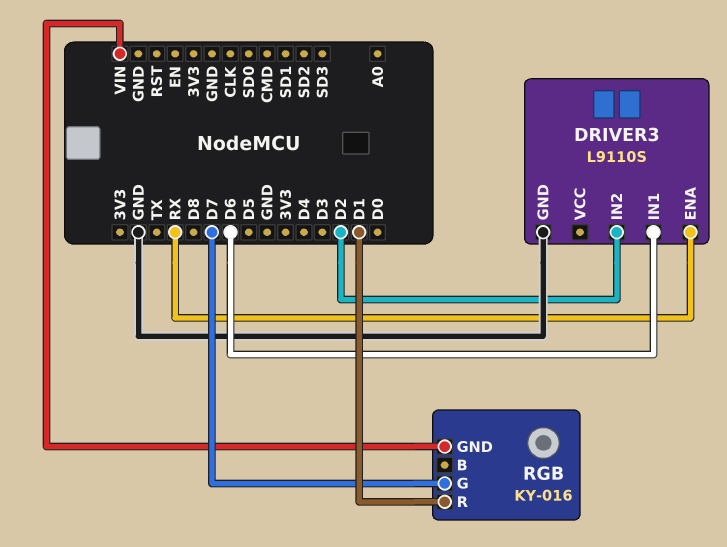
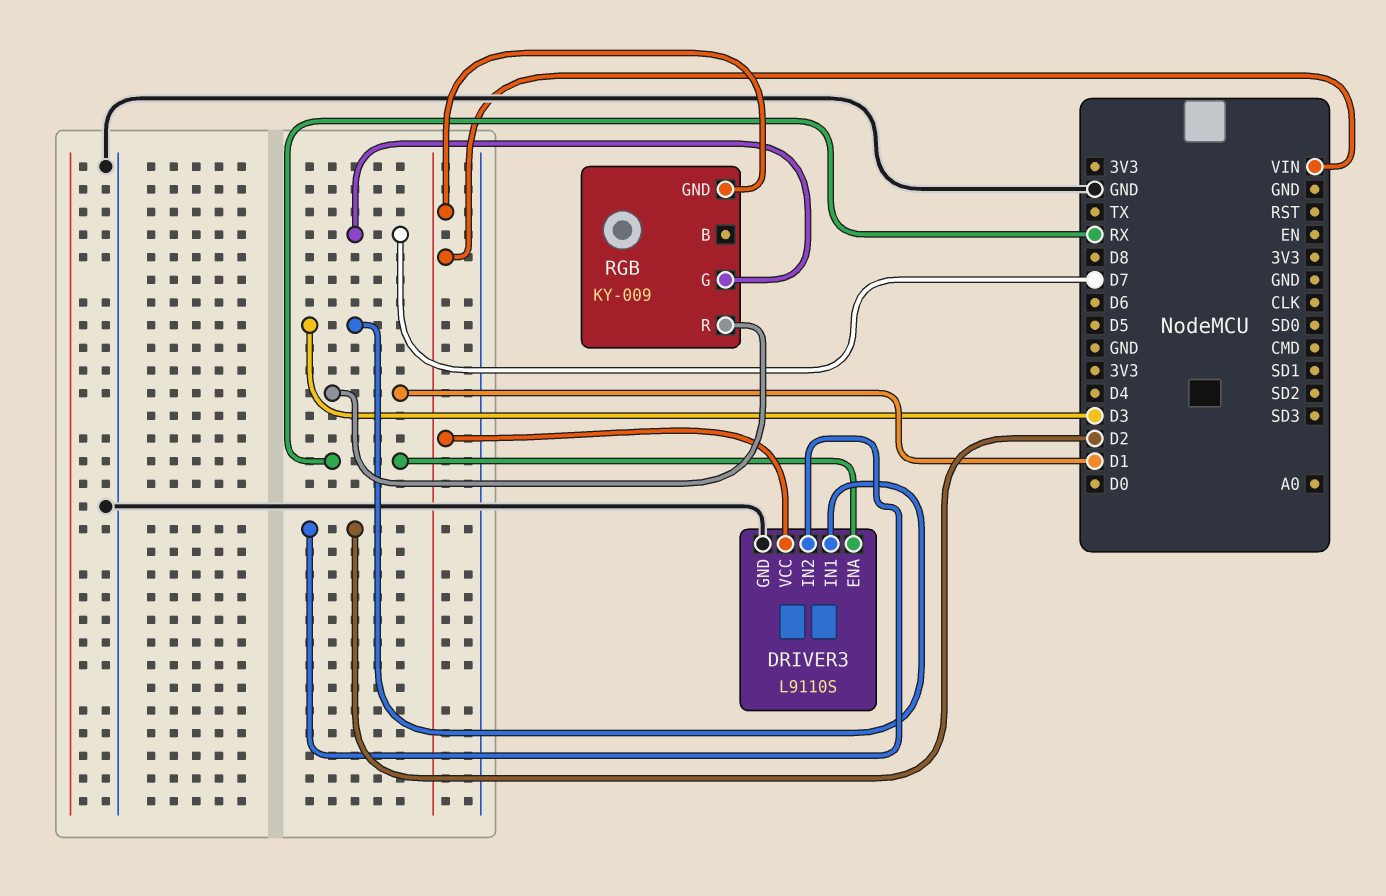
DRIVER3 pin IN1: D6 -> D3
DRIVER3 pin VCC: none -> VIN
RGB: KY-016 -> KY-009

